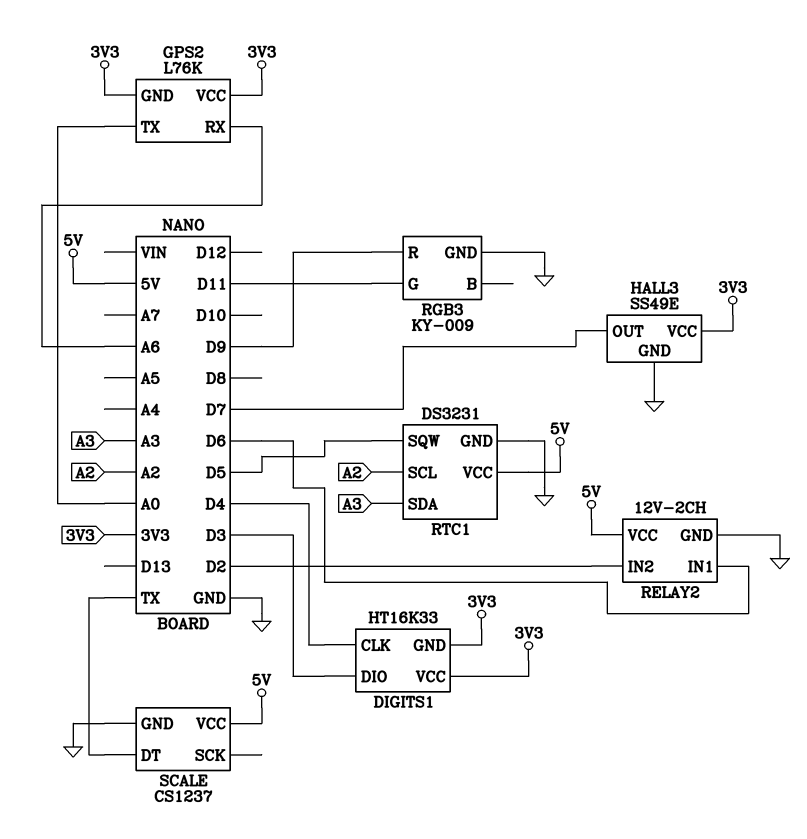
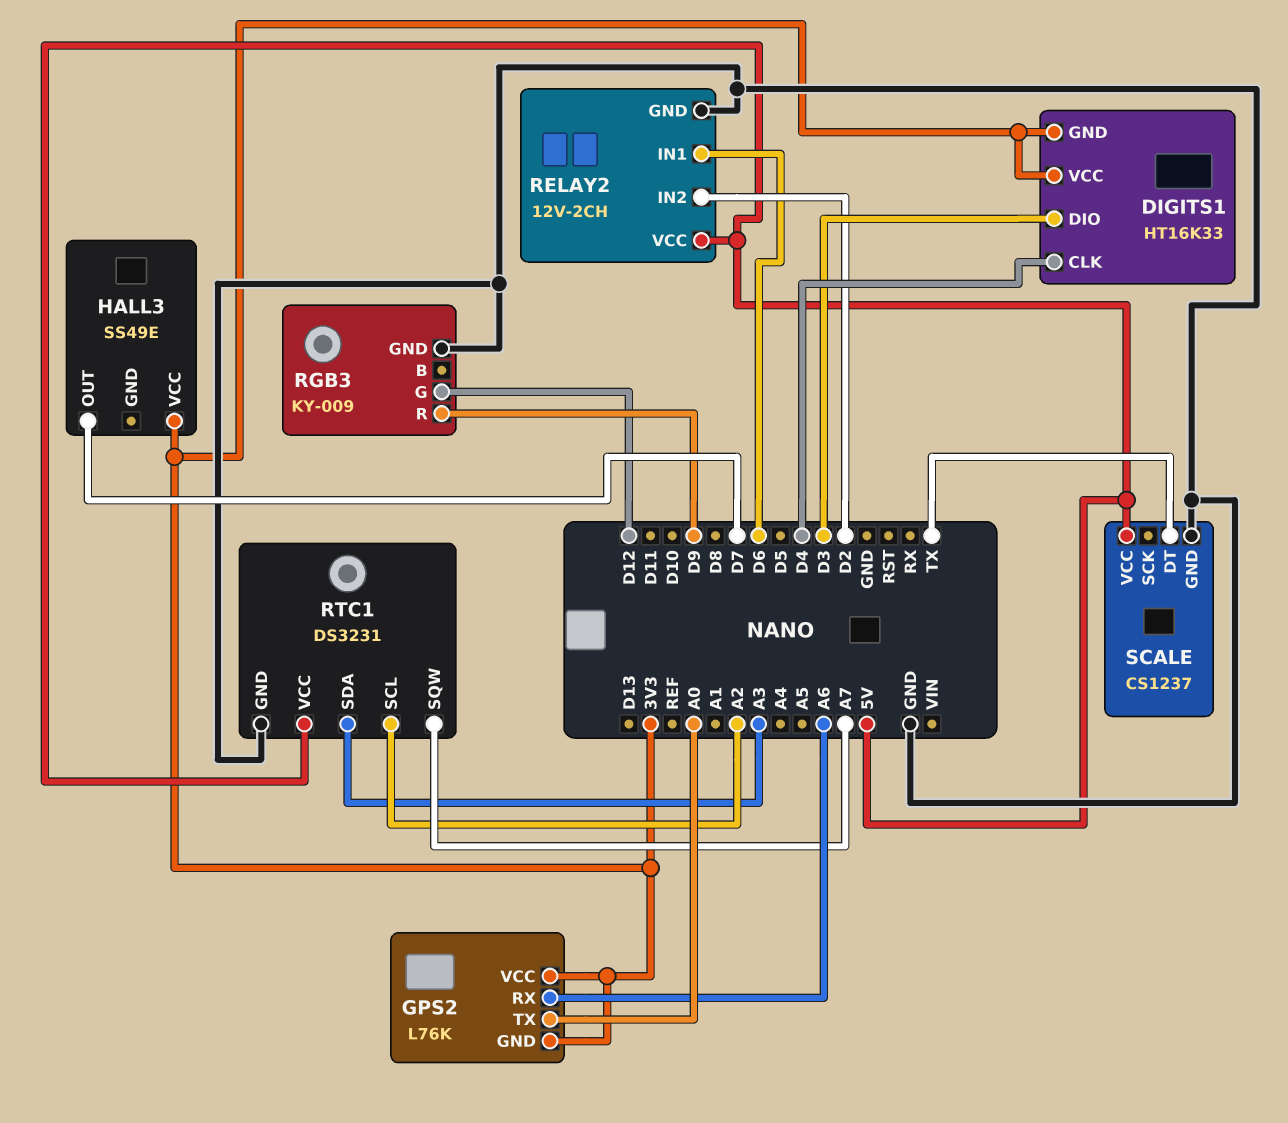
HALL3 pin GND: GND -> none
RGB3 pin G: D11 -> D12
RTC1 pin SQW: D5 -> A7

